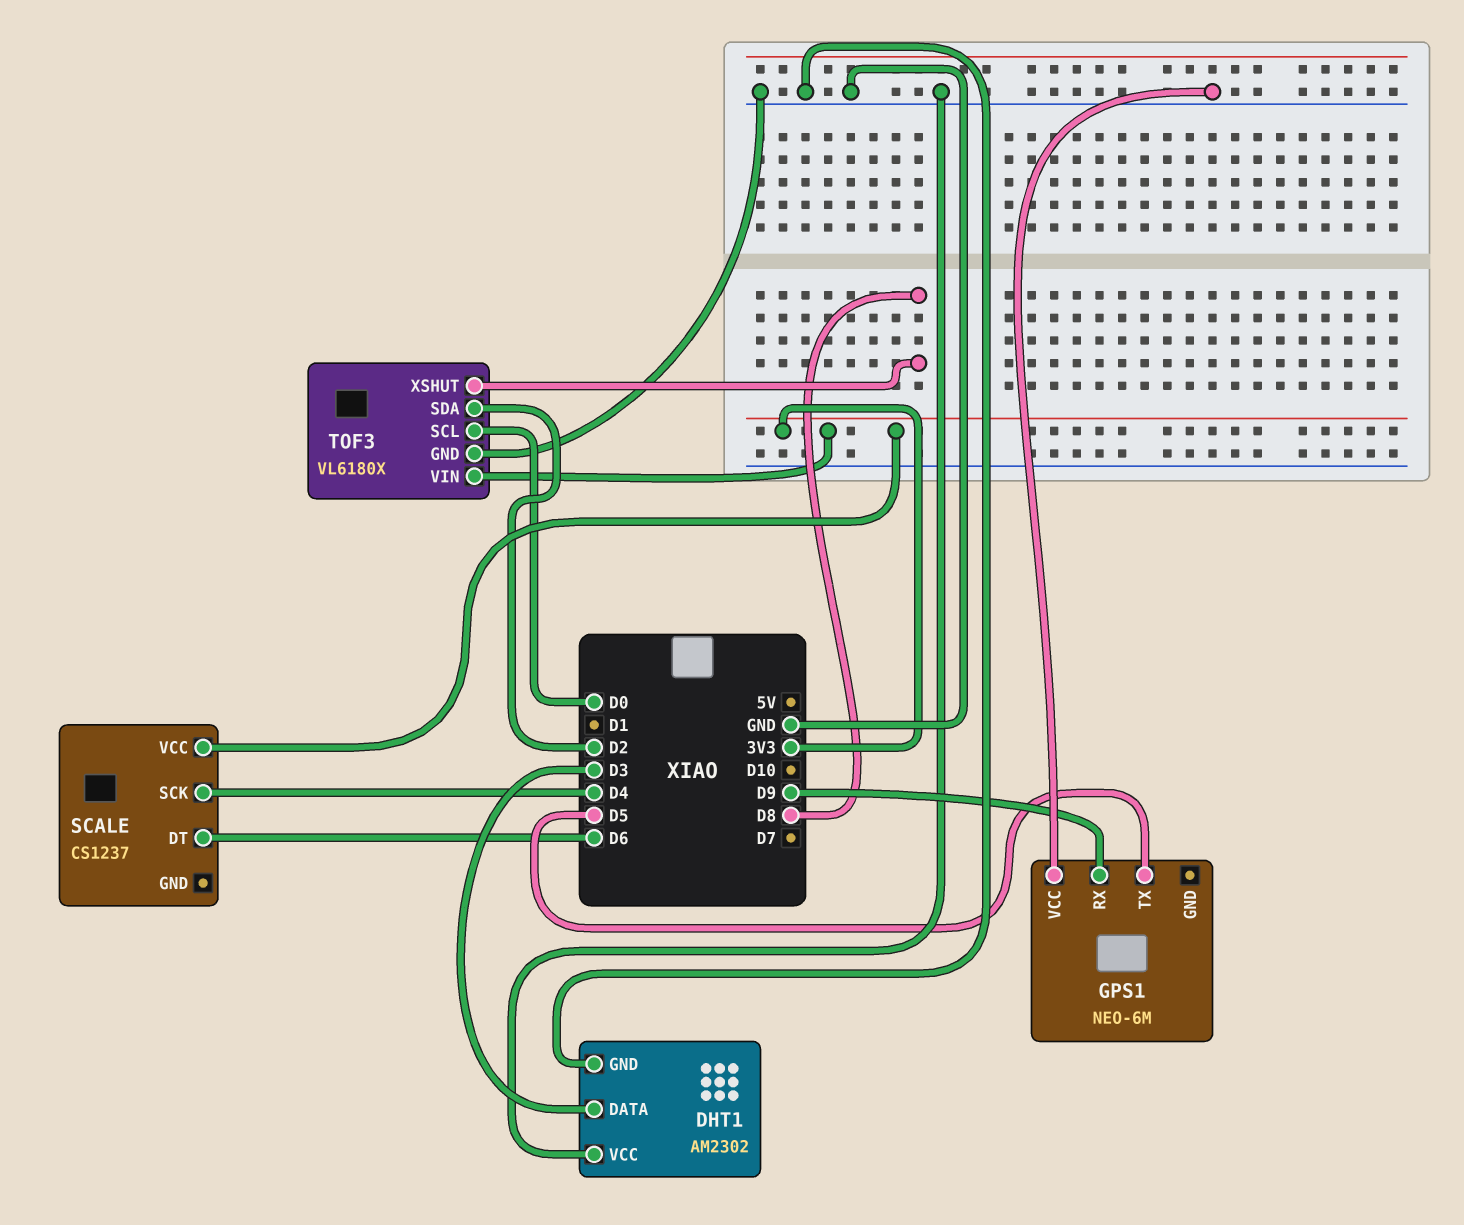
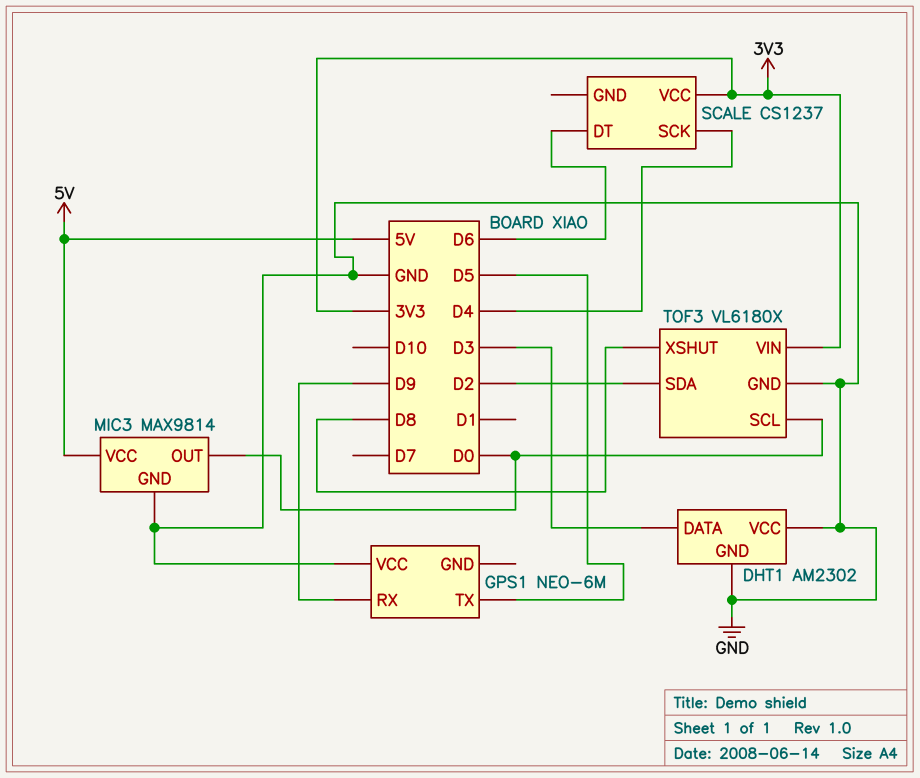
MIC3: none -> MAX9814
MIC3 pin GND: none -> GND
MIC3 pin OUT: none -> D0
MIC3 pin VCC: none -> 5V

